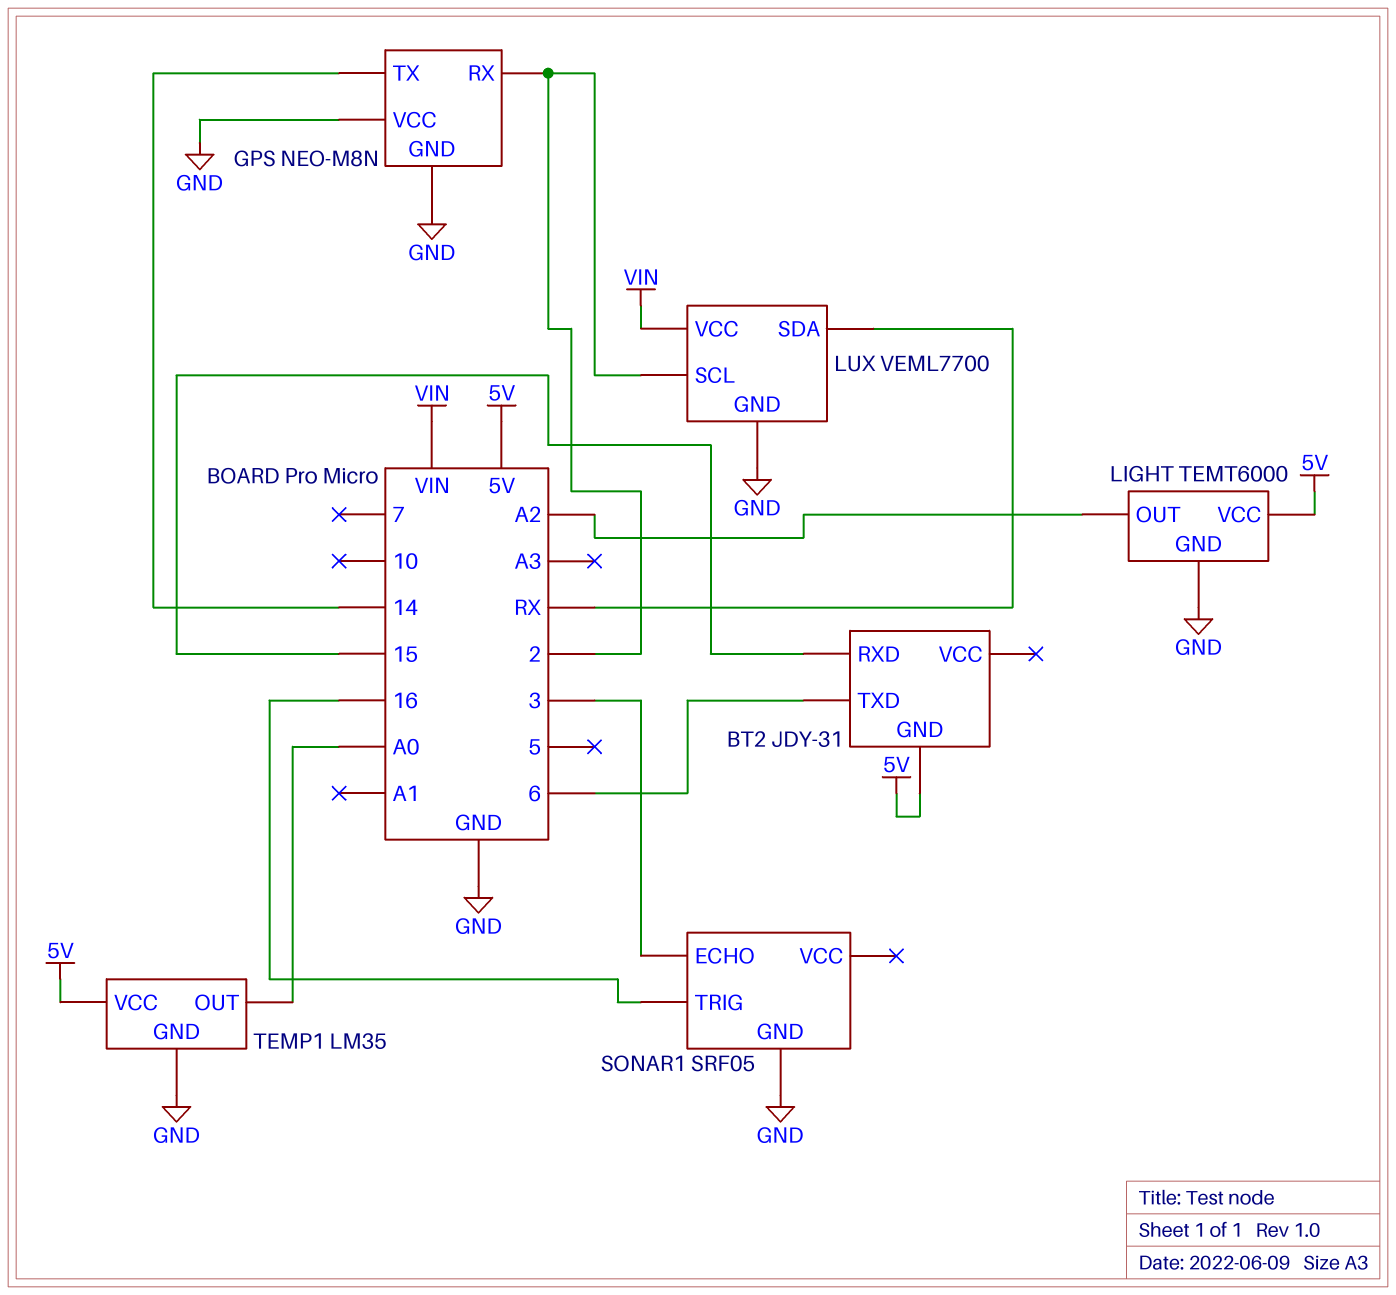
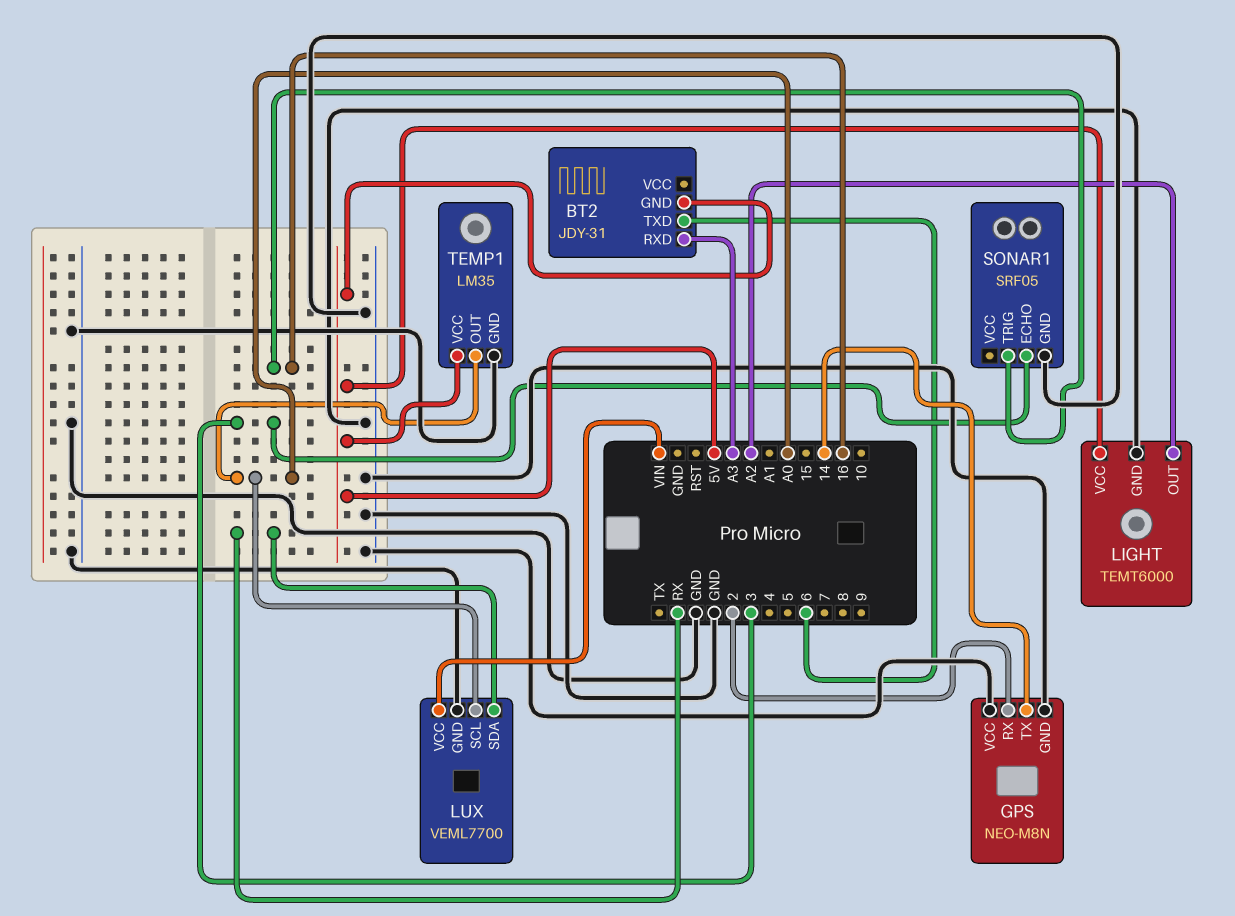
BT2 pin RXD: 15 -> A3
LUX pin SCL: 2 -> A0

